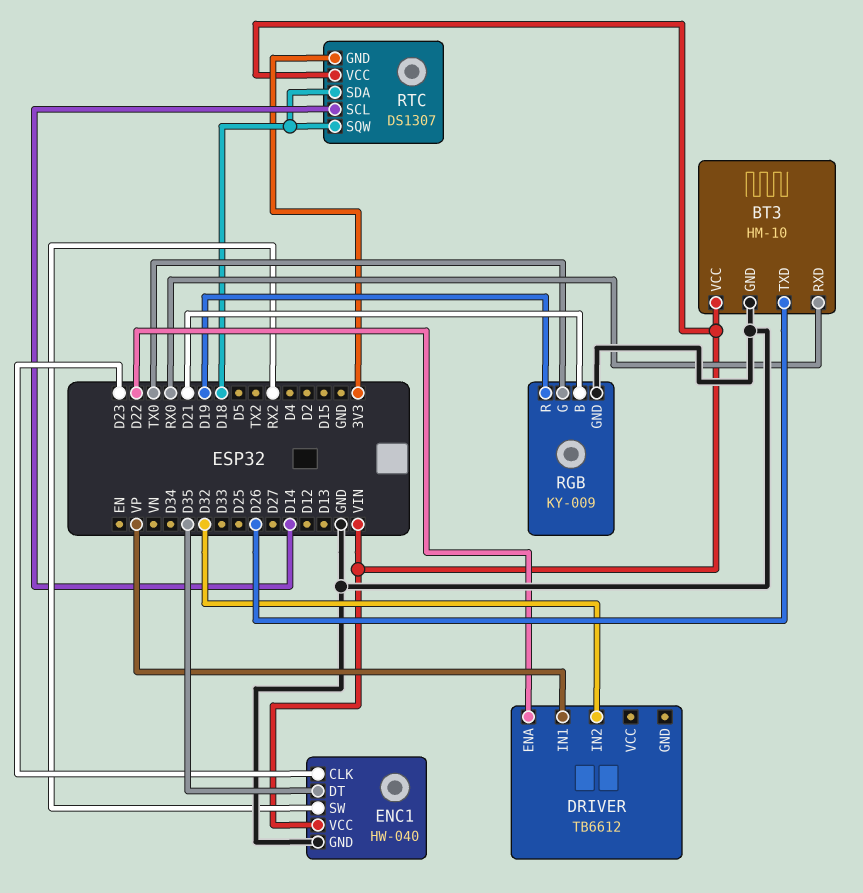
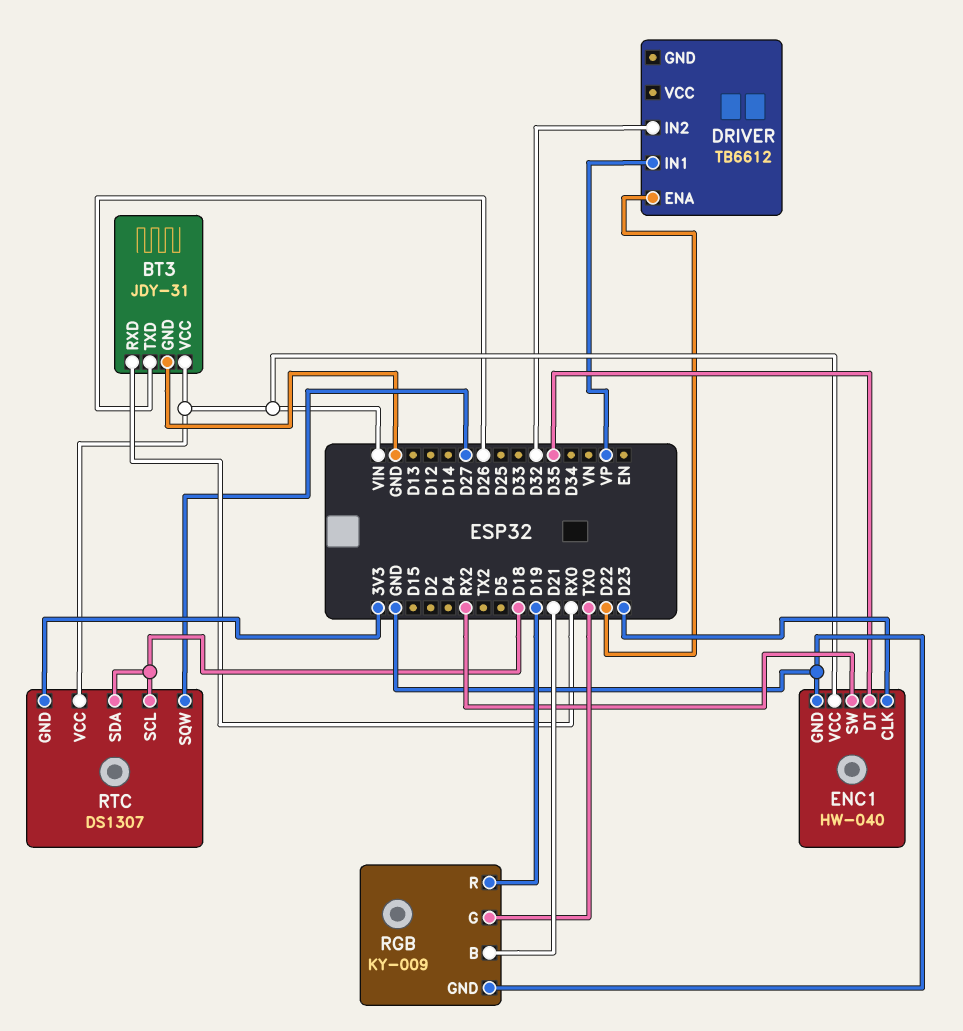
BT3: HM-10 -> JDY-31
RTC pin SCL: D14 -> D18
RTC pin SQW: D18 -> D27

